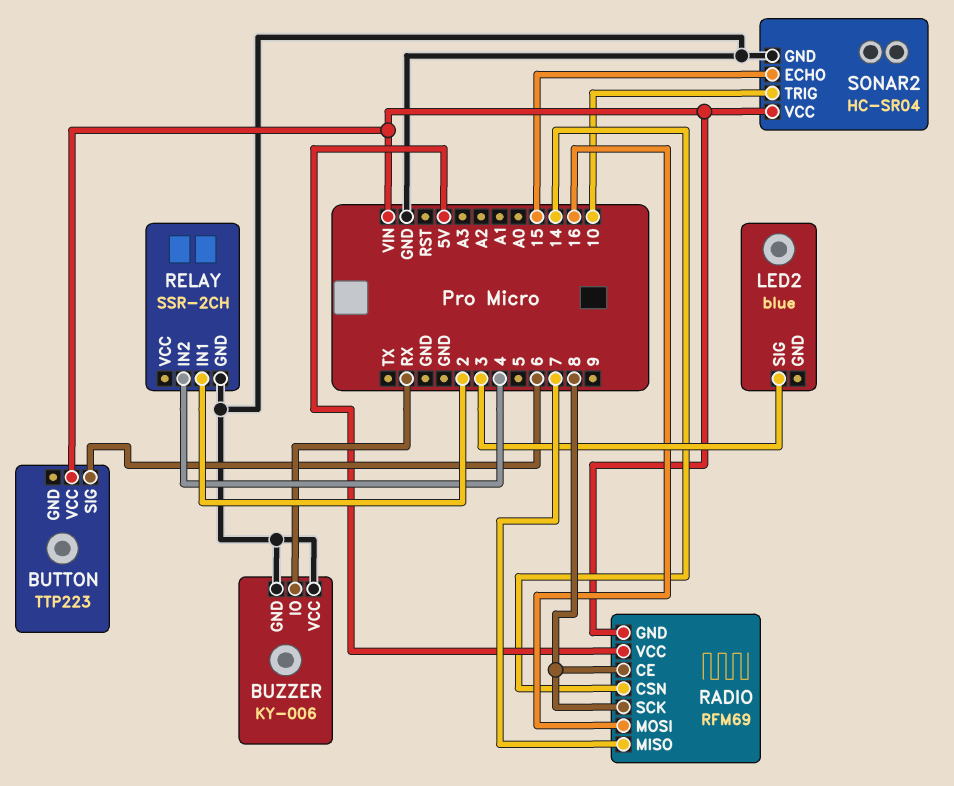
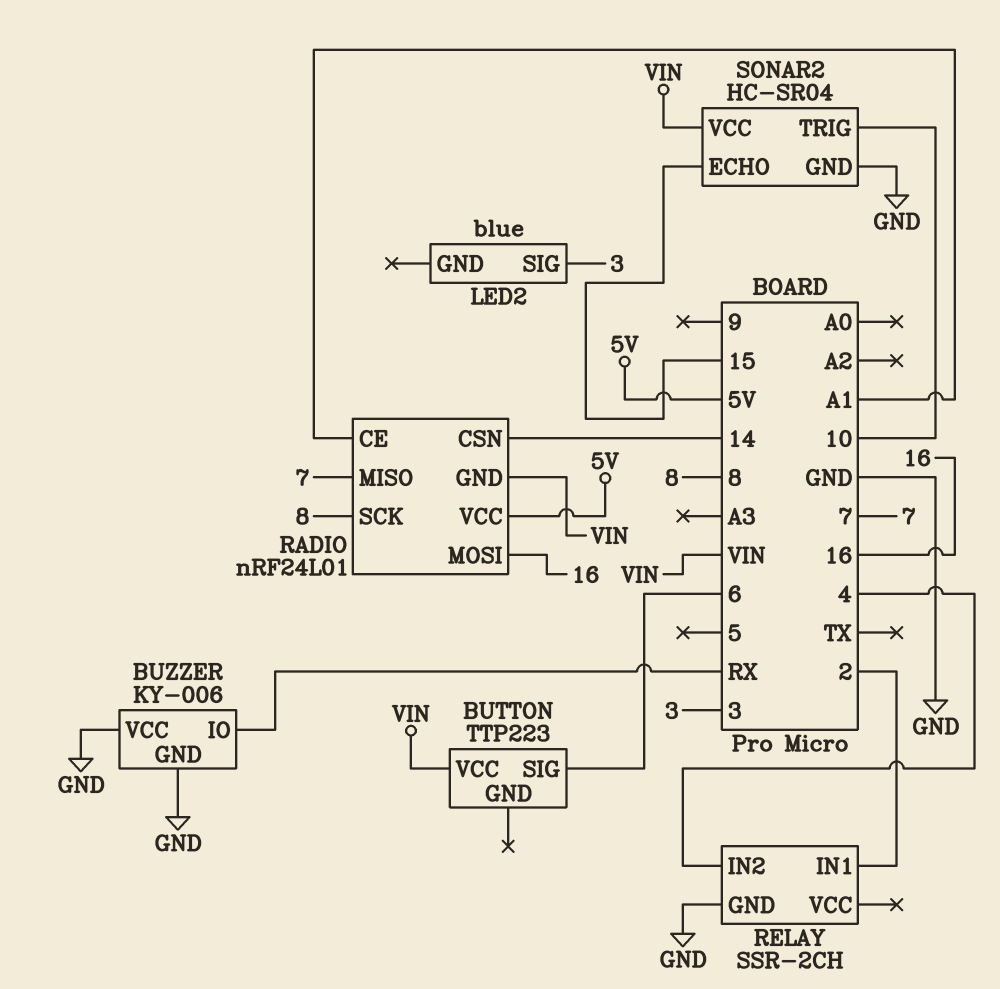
RADIO: RFM69 -> nRF24L01
RADIO pin CE: 8 -> A1

